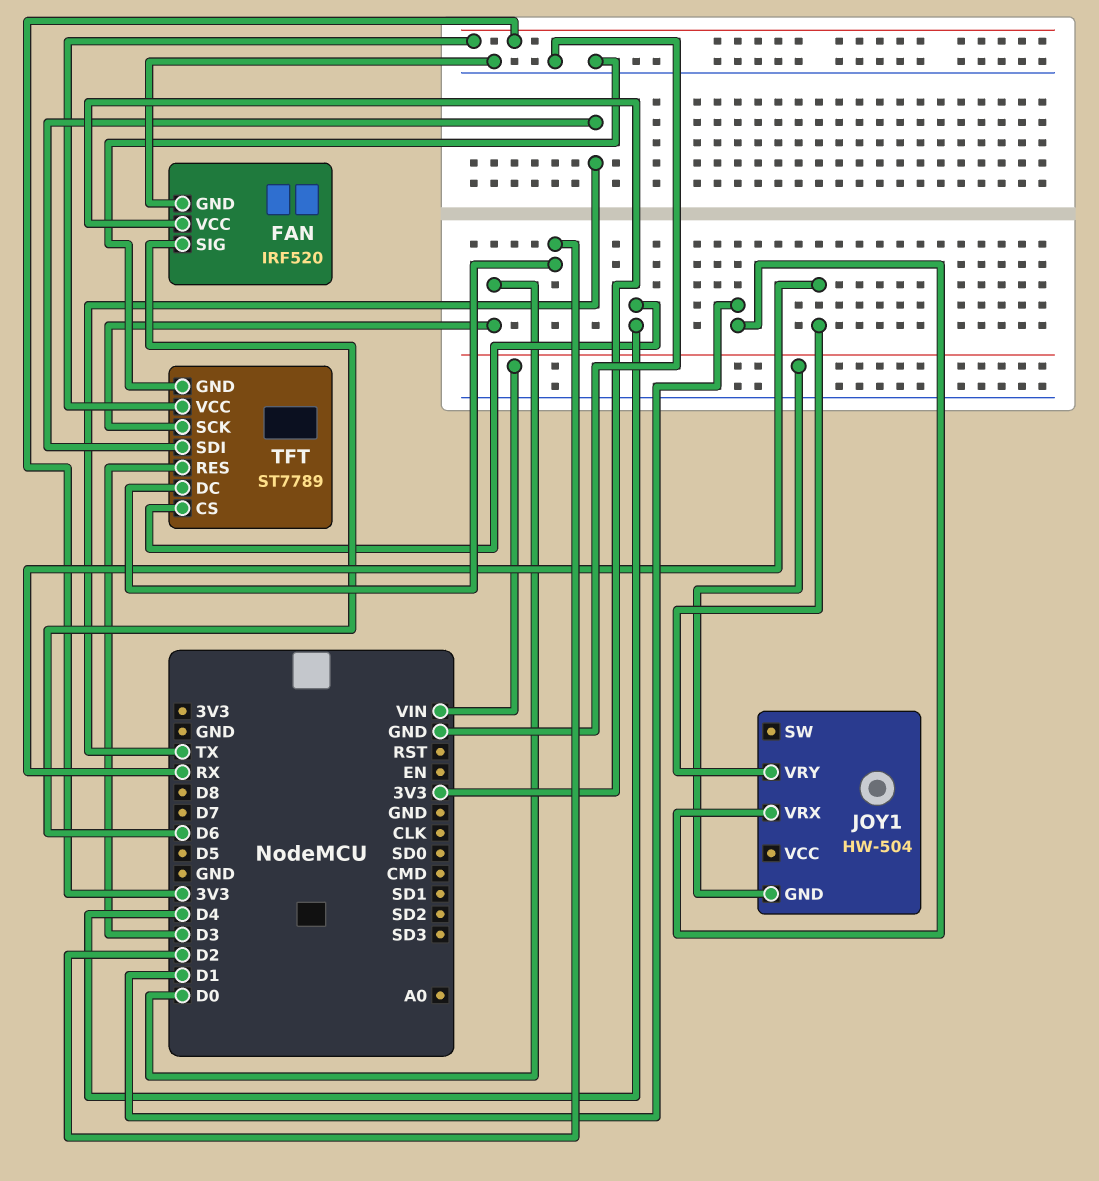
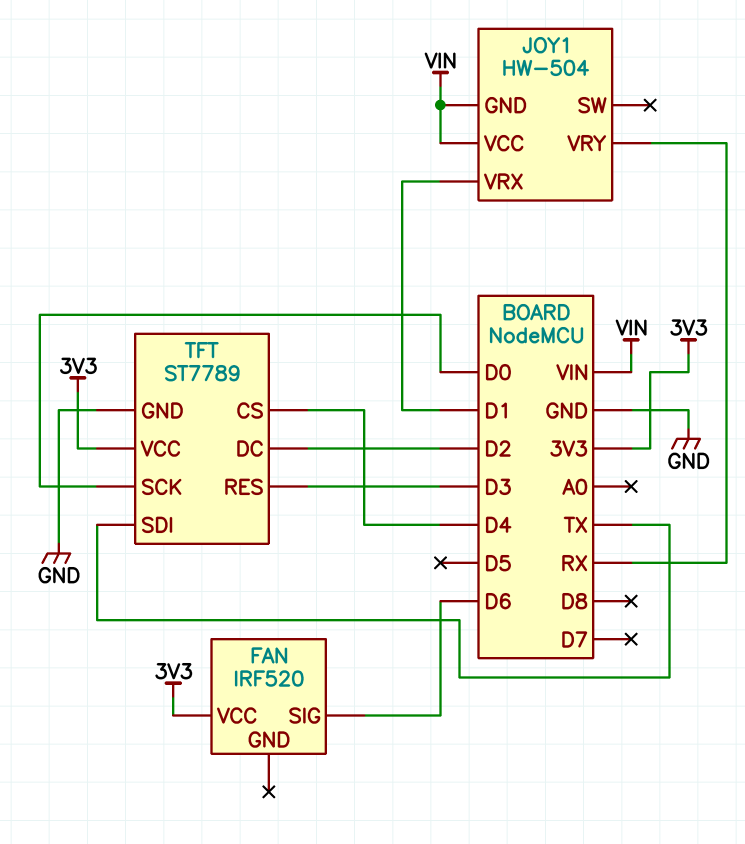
FAN pin GND: GND -> none
JOY1 pin VCC: none -> VIN

